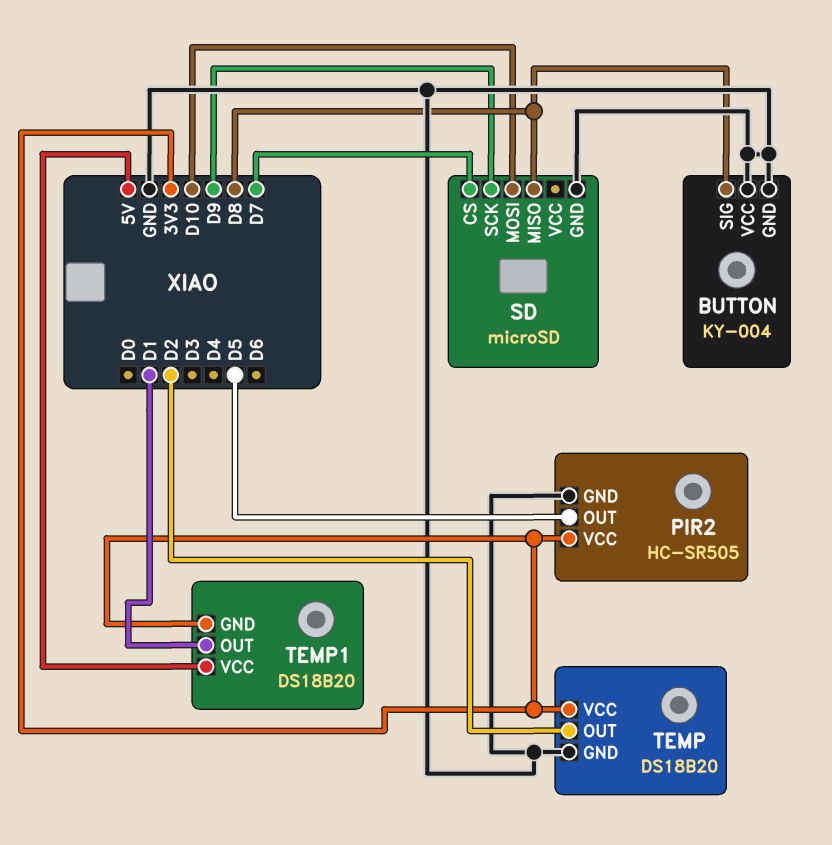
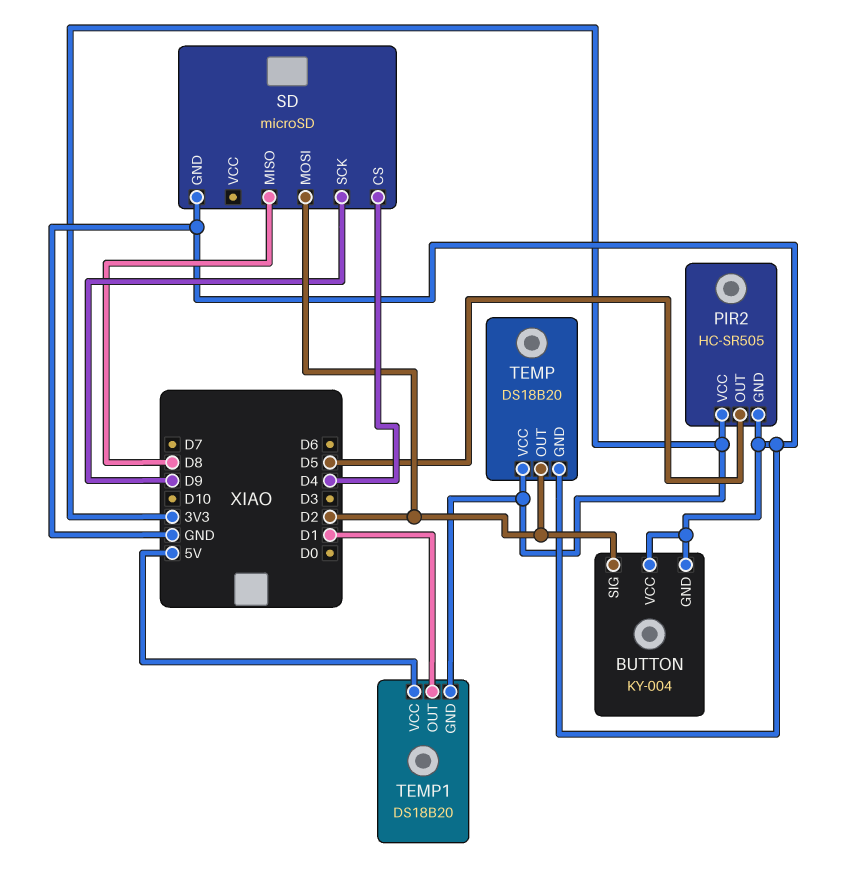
BUTTON pin SIG: D8 -> D2
SD pin CS: D7 -> D4
SD pin MOSI: D10 -> D2

